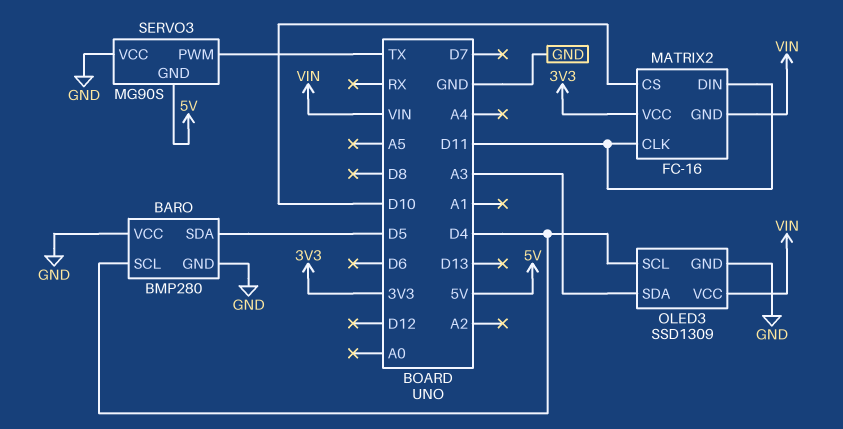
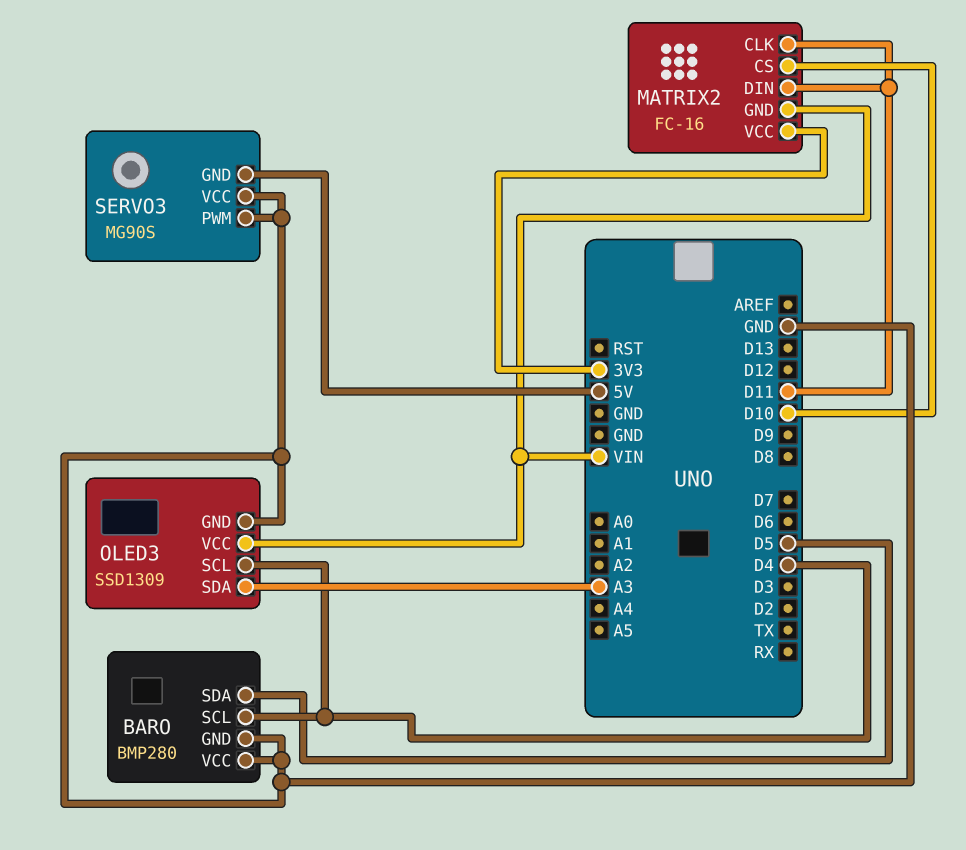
SERVO3 pin PWM: TX -> GND

